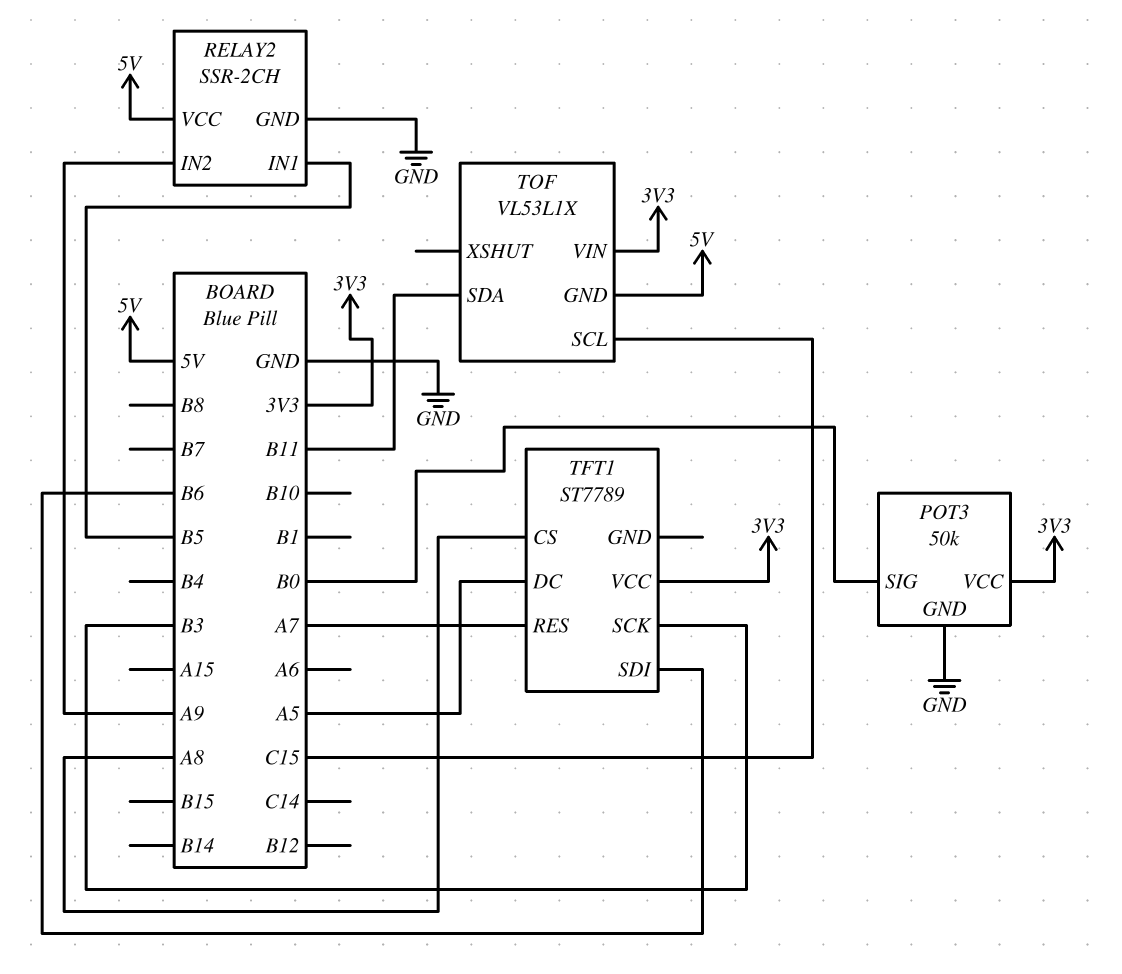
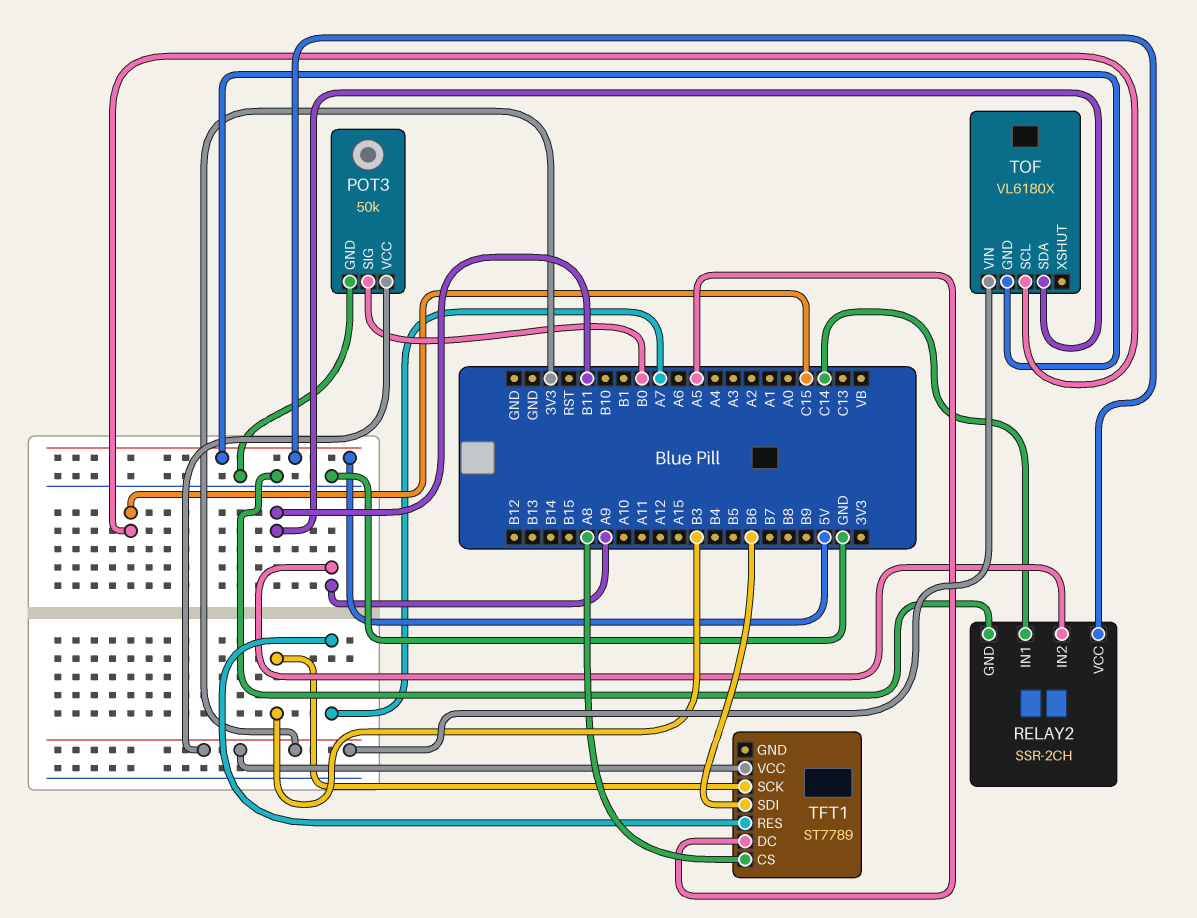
RELAY2 pin IN1: B5 -> C14
TOF: VL53L1X -> VL6180X

